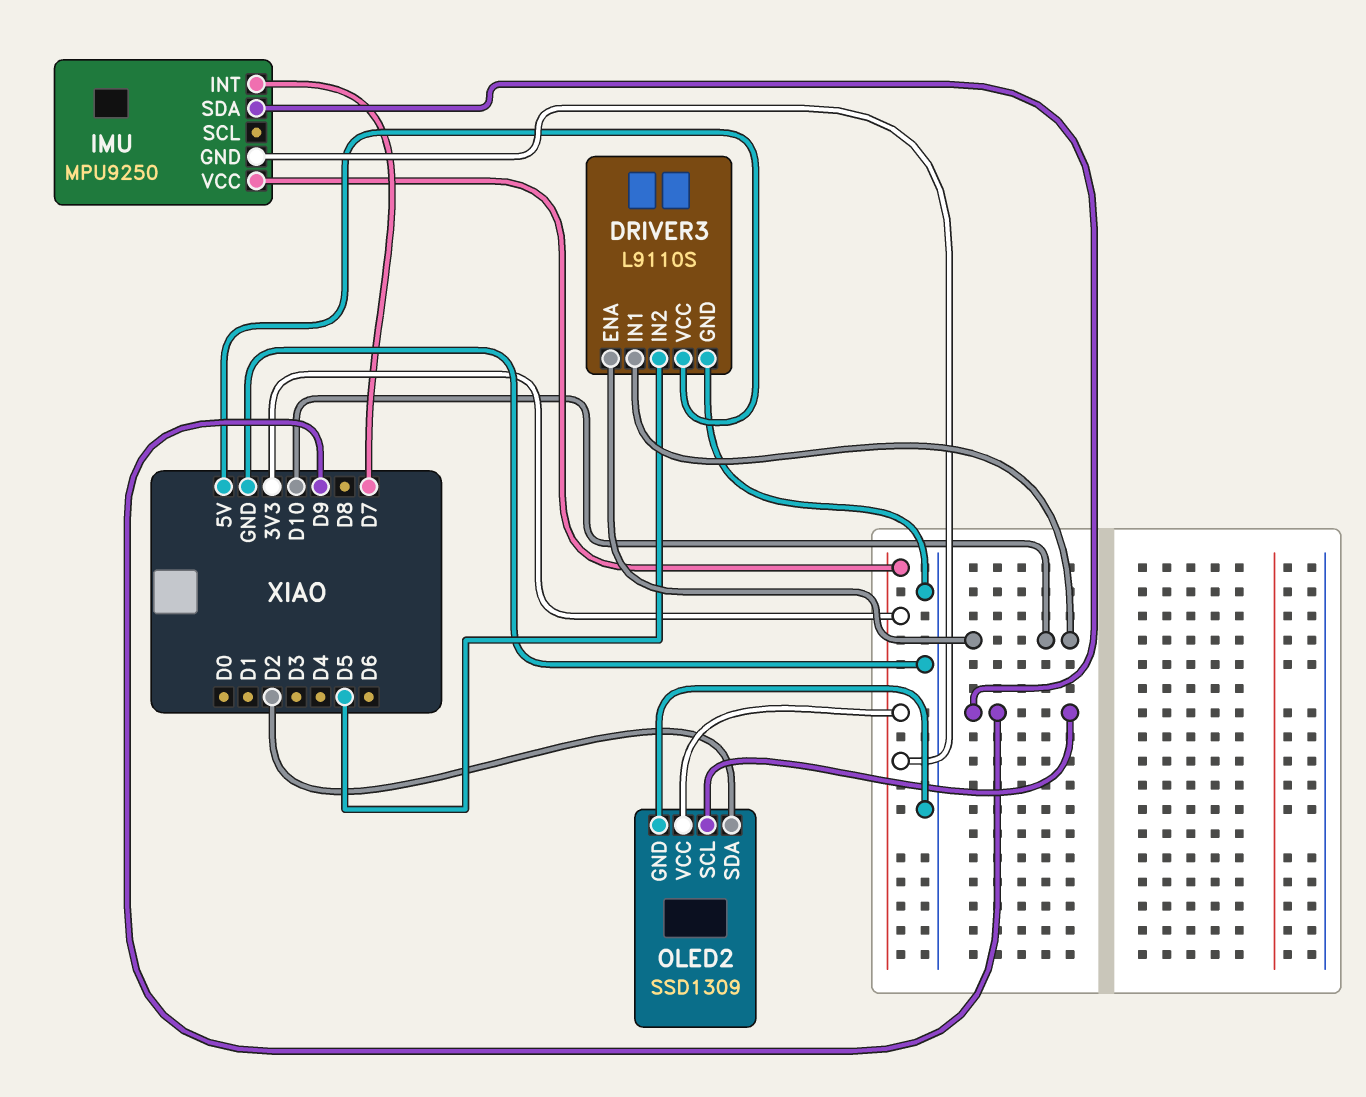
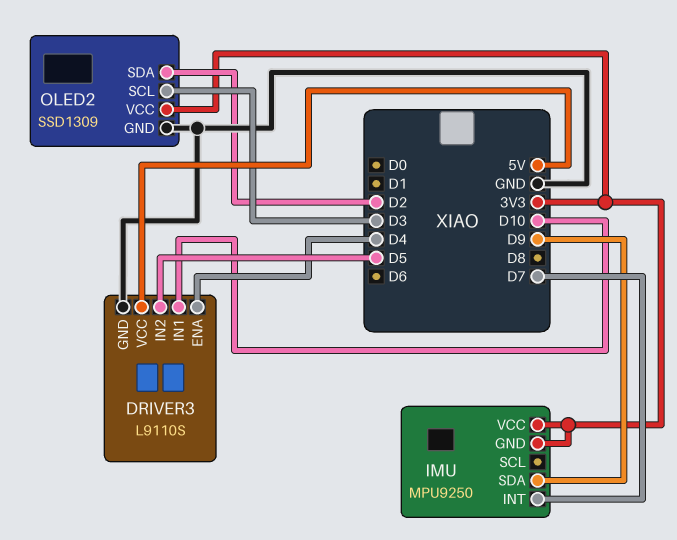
DRIVER3 pin ENA: D10 -> D4
OLED2 pin SCL: D9 -> D3

